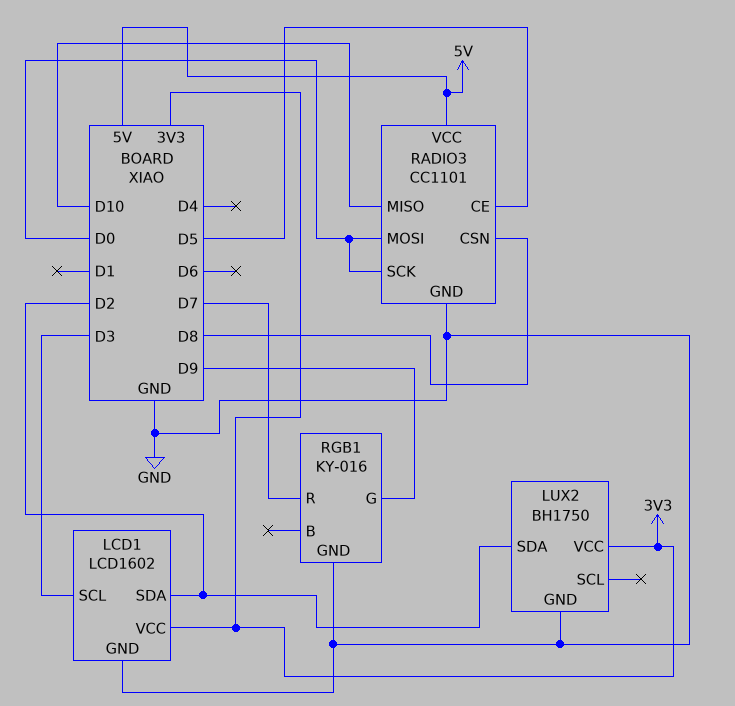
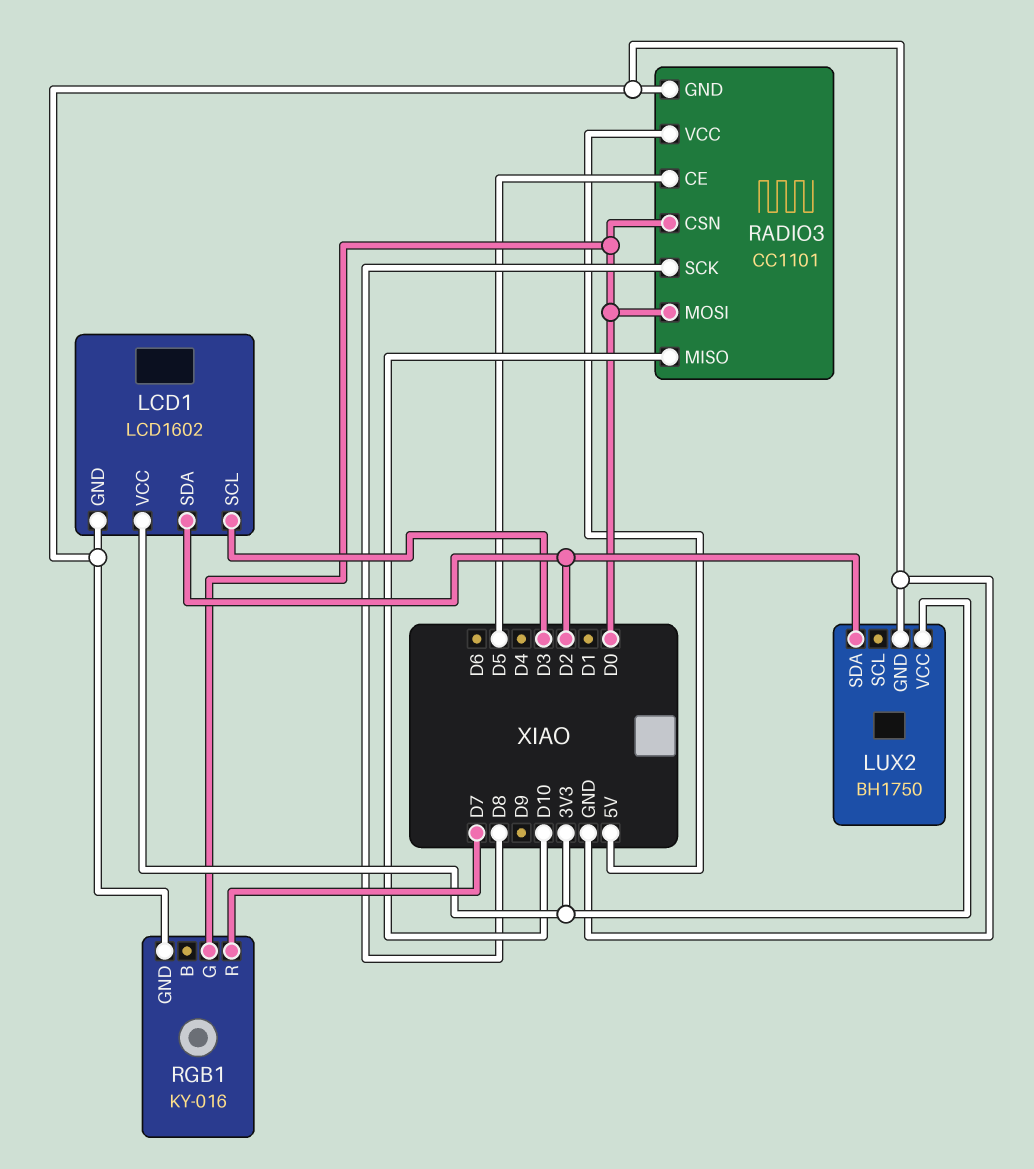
RADIO3 pin CSN: D8 -> D0
RADIO3 pin SCK: D0 -> D8
RGB1 pin G: D9 -> D0

